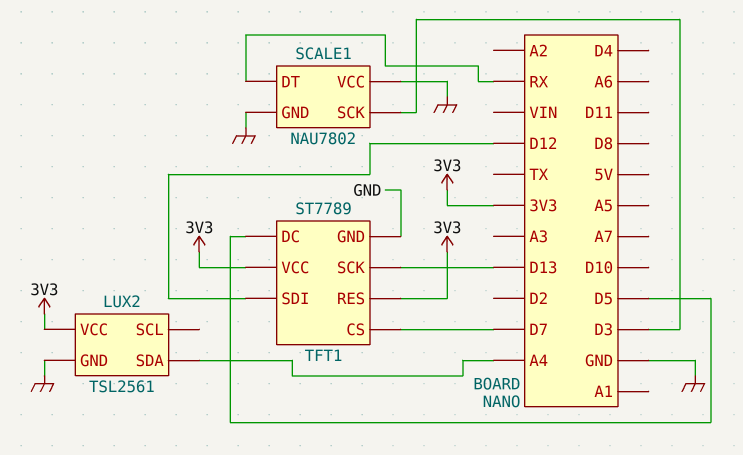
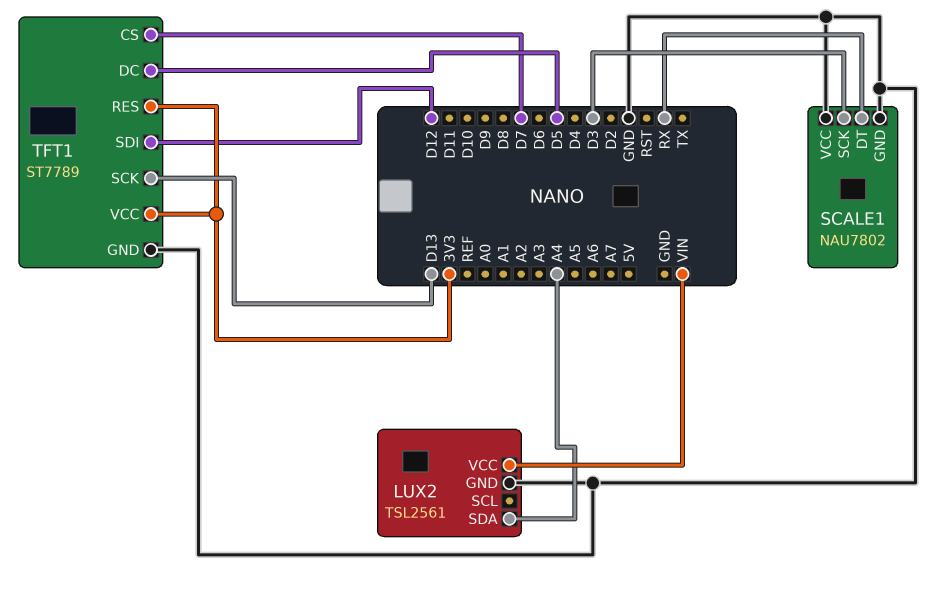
LUX2 pin VCC: 3V3 -> VIN

